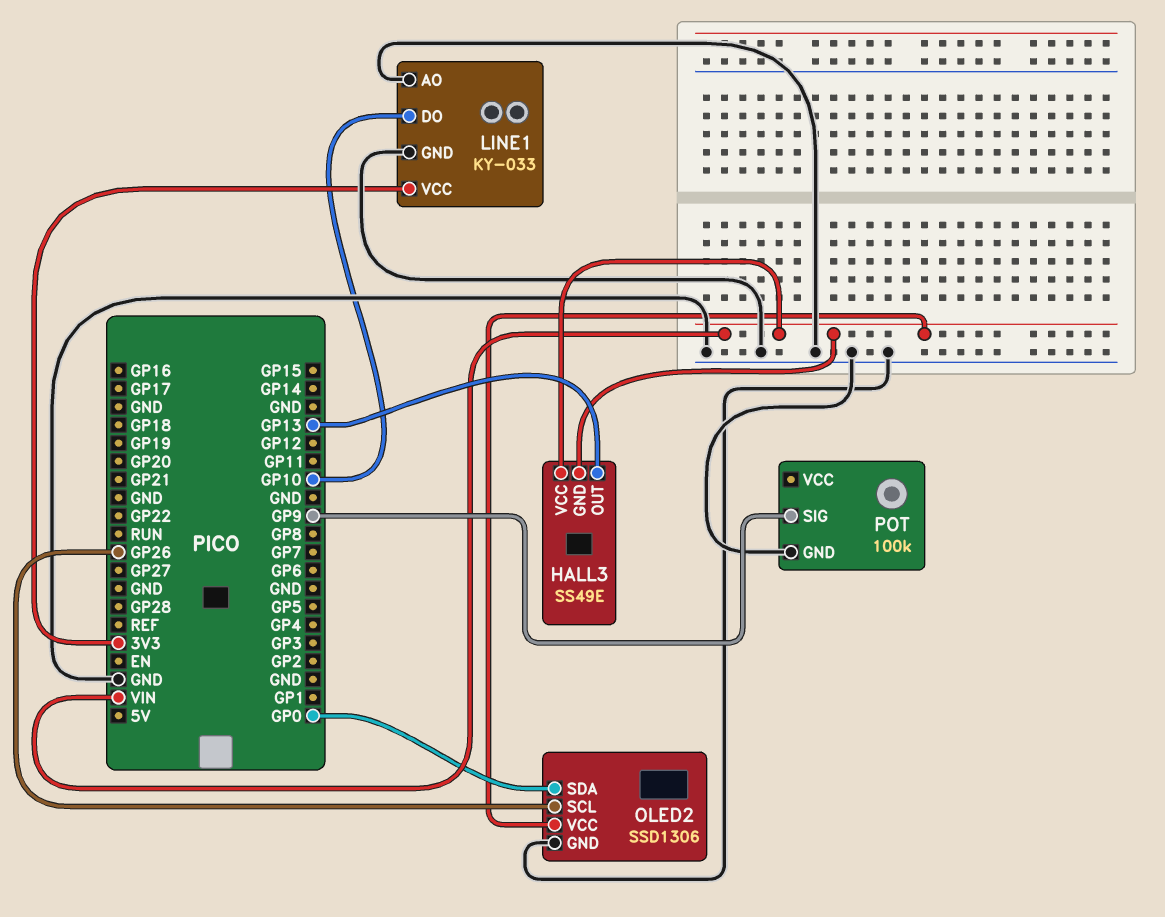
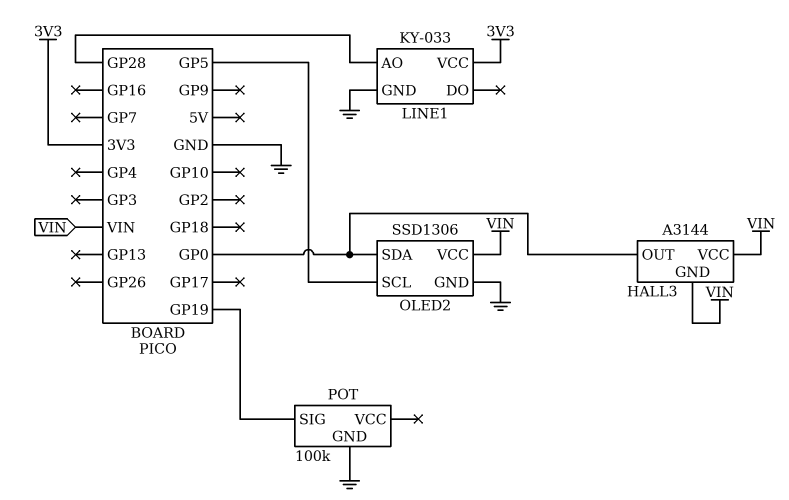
HALL3: SS49E -> A3144
HALL3 pin OUT: GP13 -> GP0
LINE1 pin AO: GND -> GP28
LINE1 pin DO: GP10 -> none
OLED2 pin SCL: GP26 -> GP5
POT pin SIG: GP9 -> GP19

